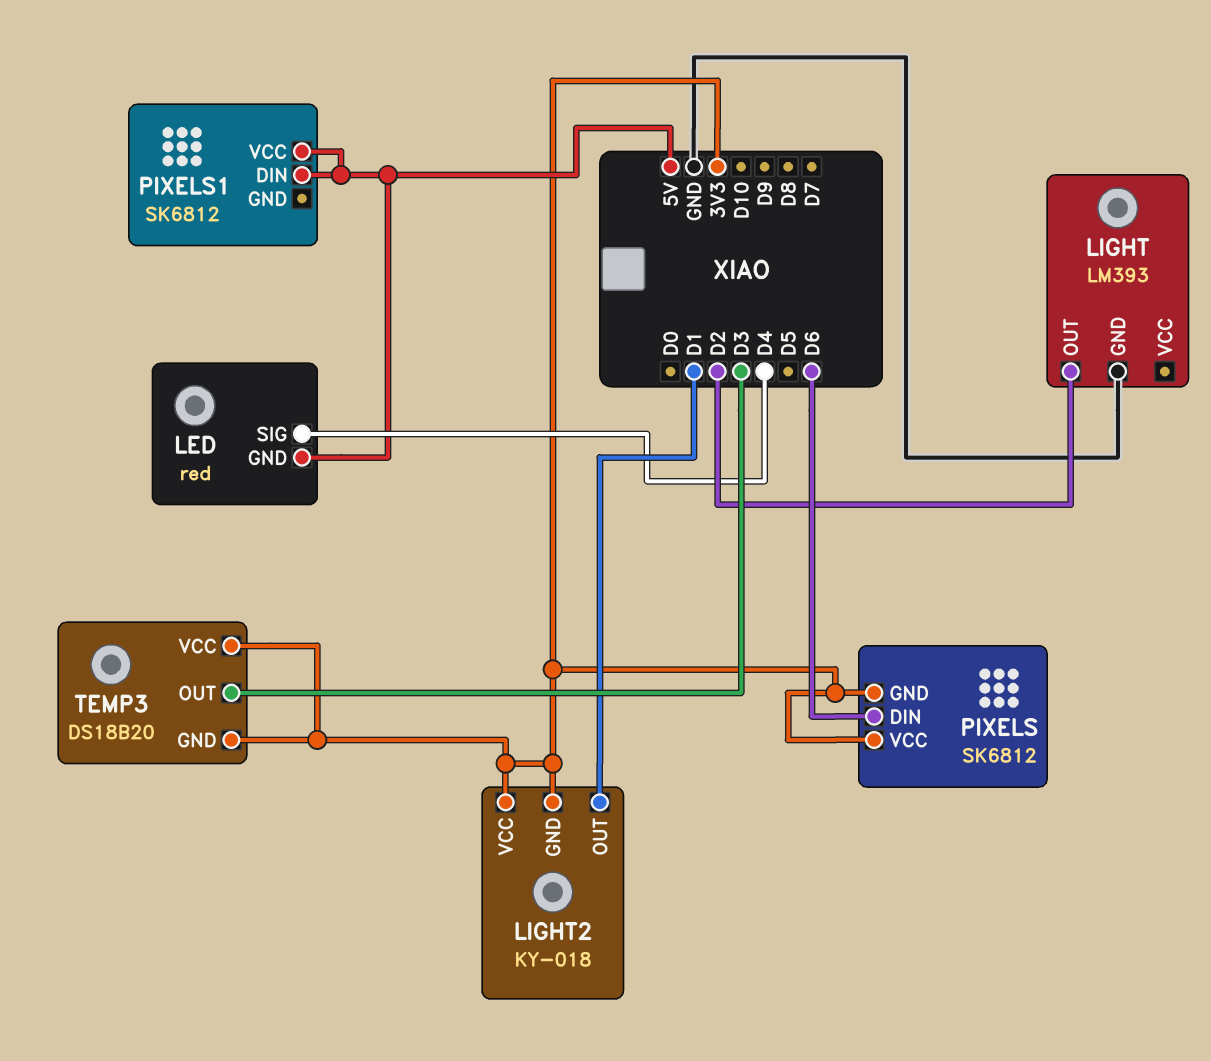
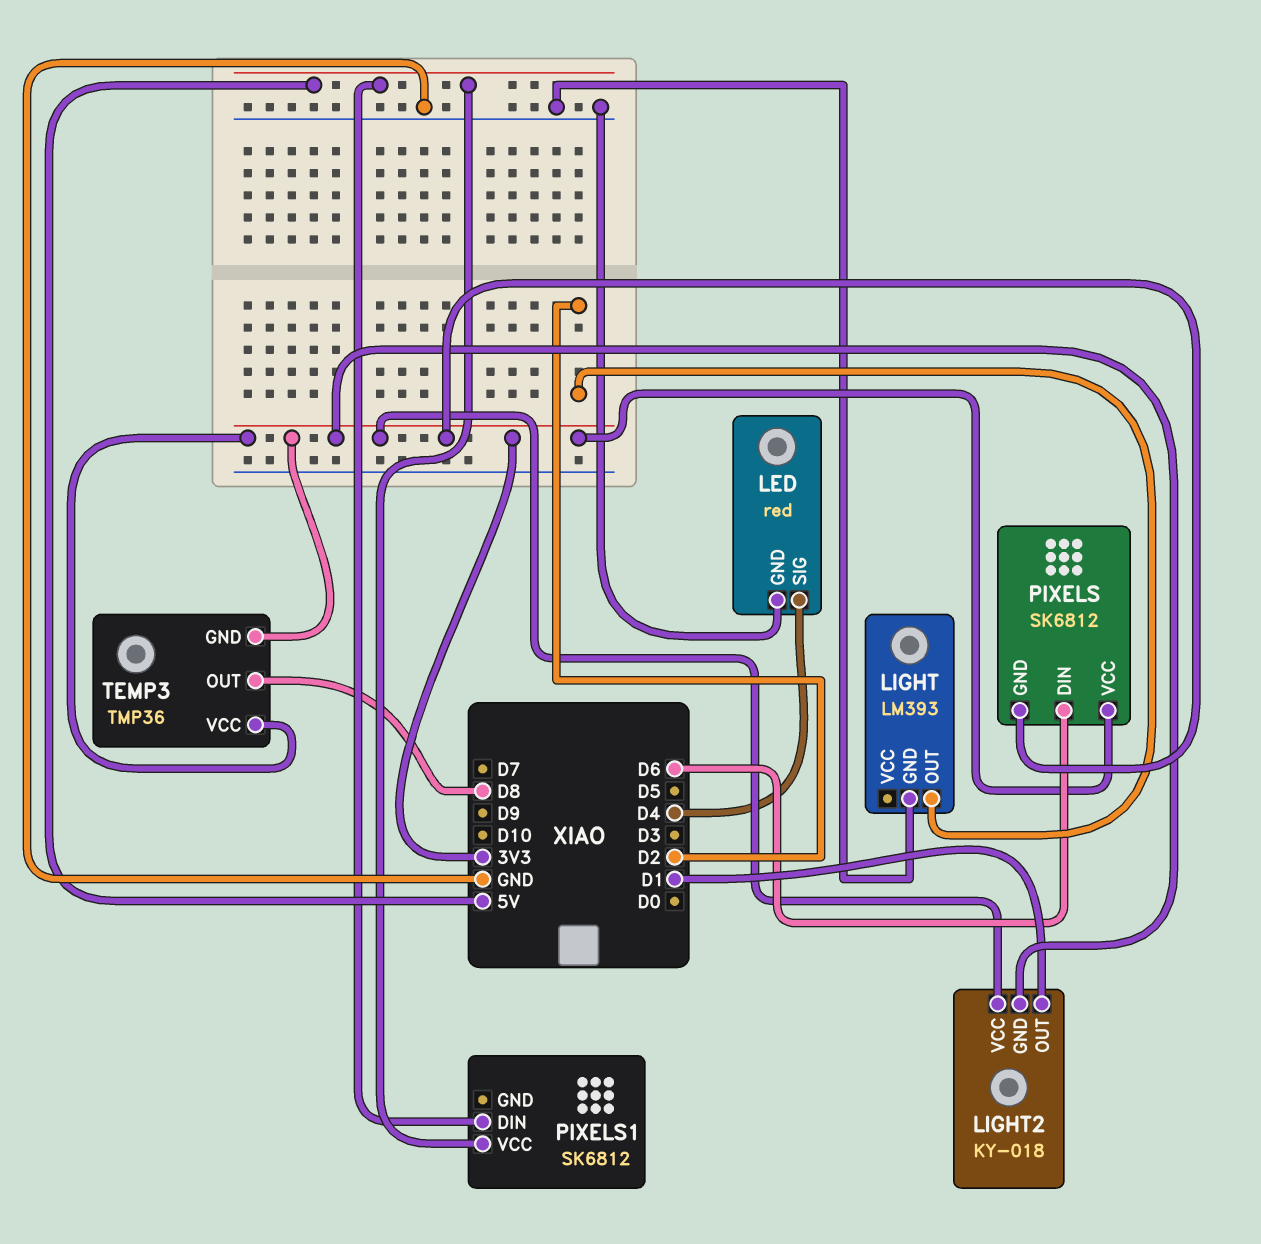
LED pin GND: 5V -> GND
TEMP3: DS18B20 -> TMP36
TEMP3 pin OUT: D3 -> D8

